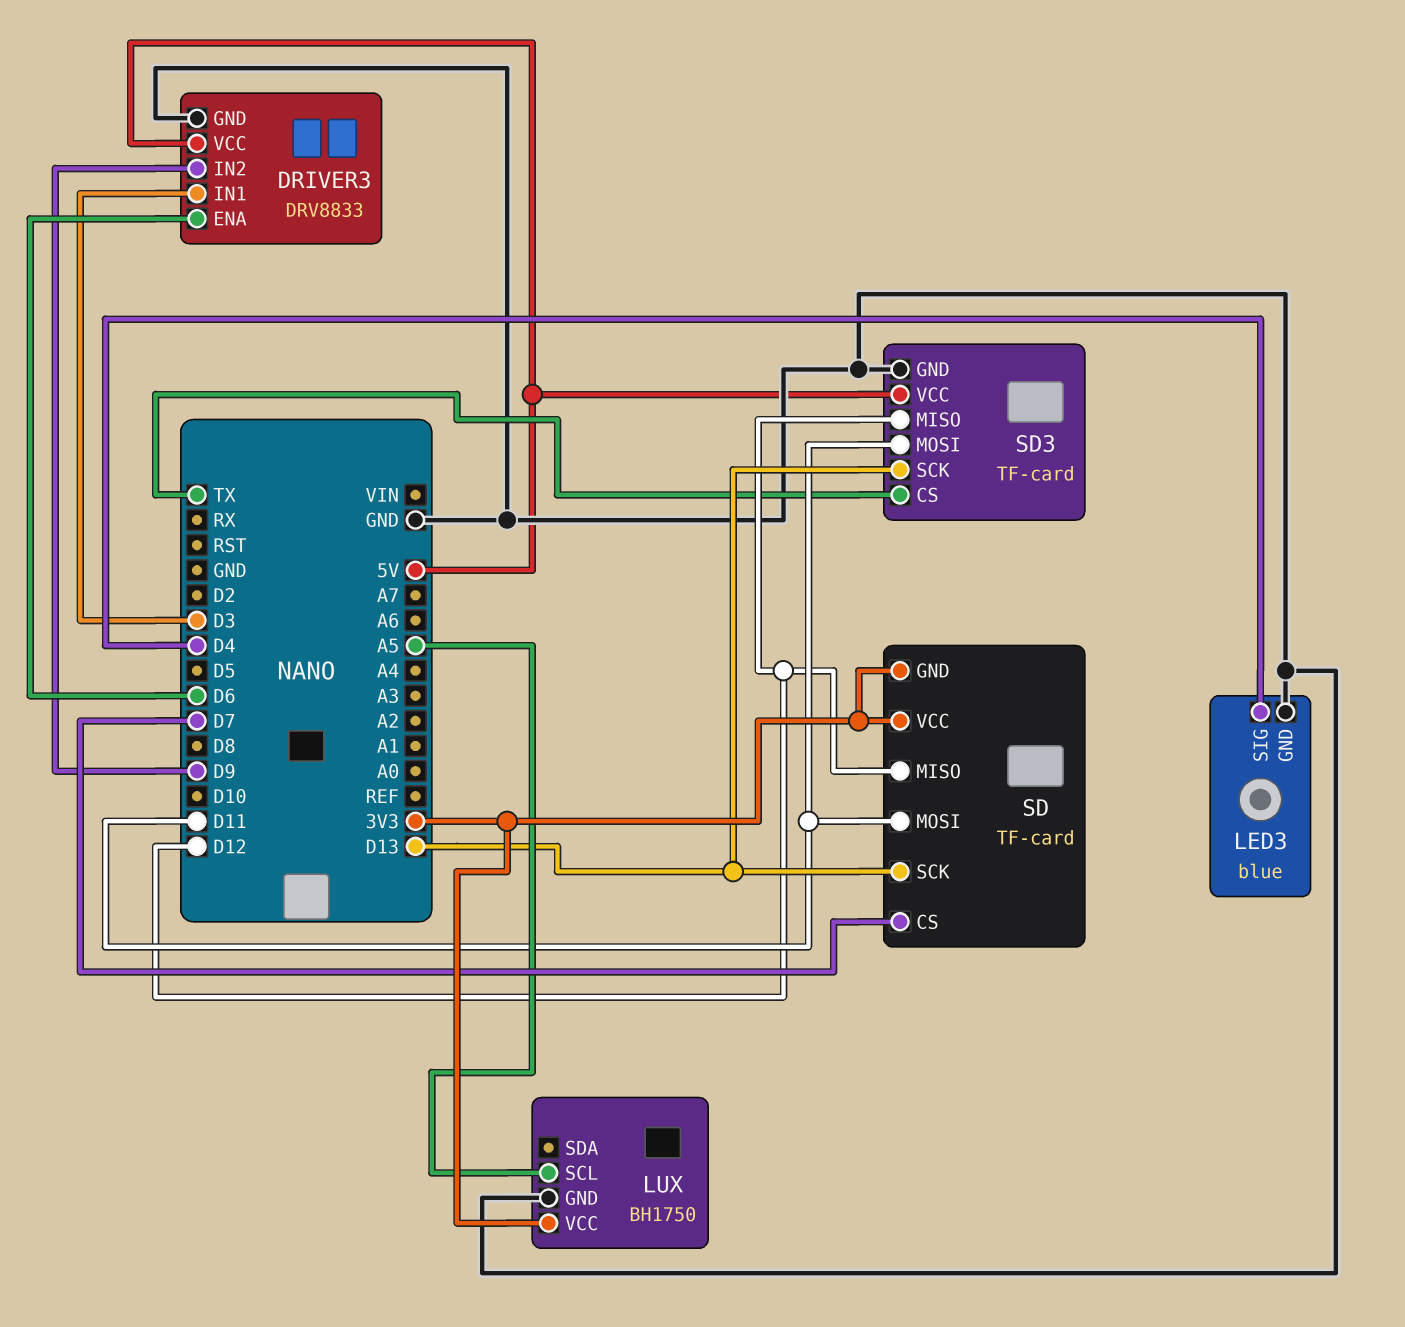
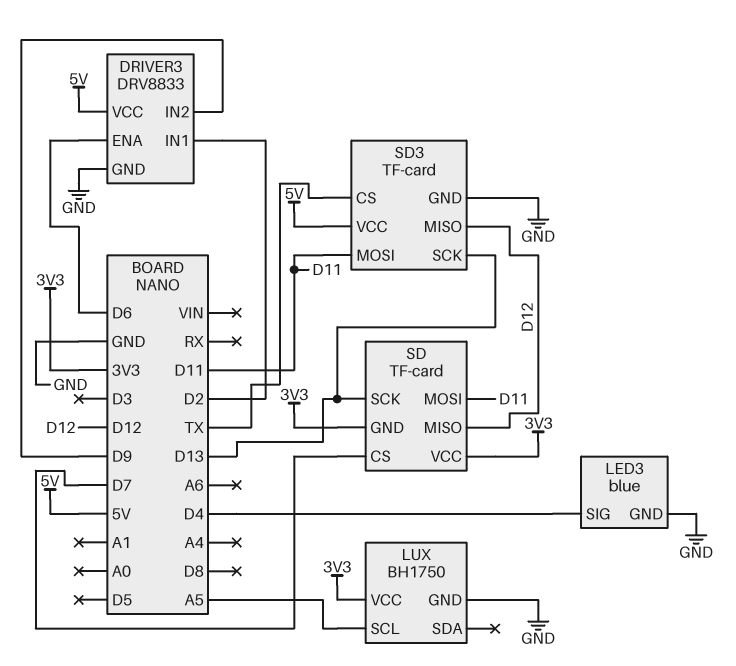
DRIVER3 pin IN1: D3 -> D2

